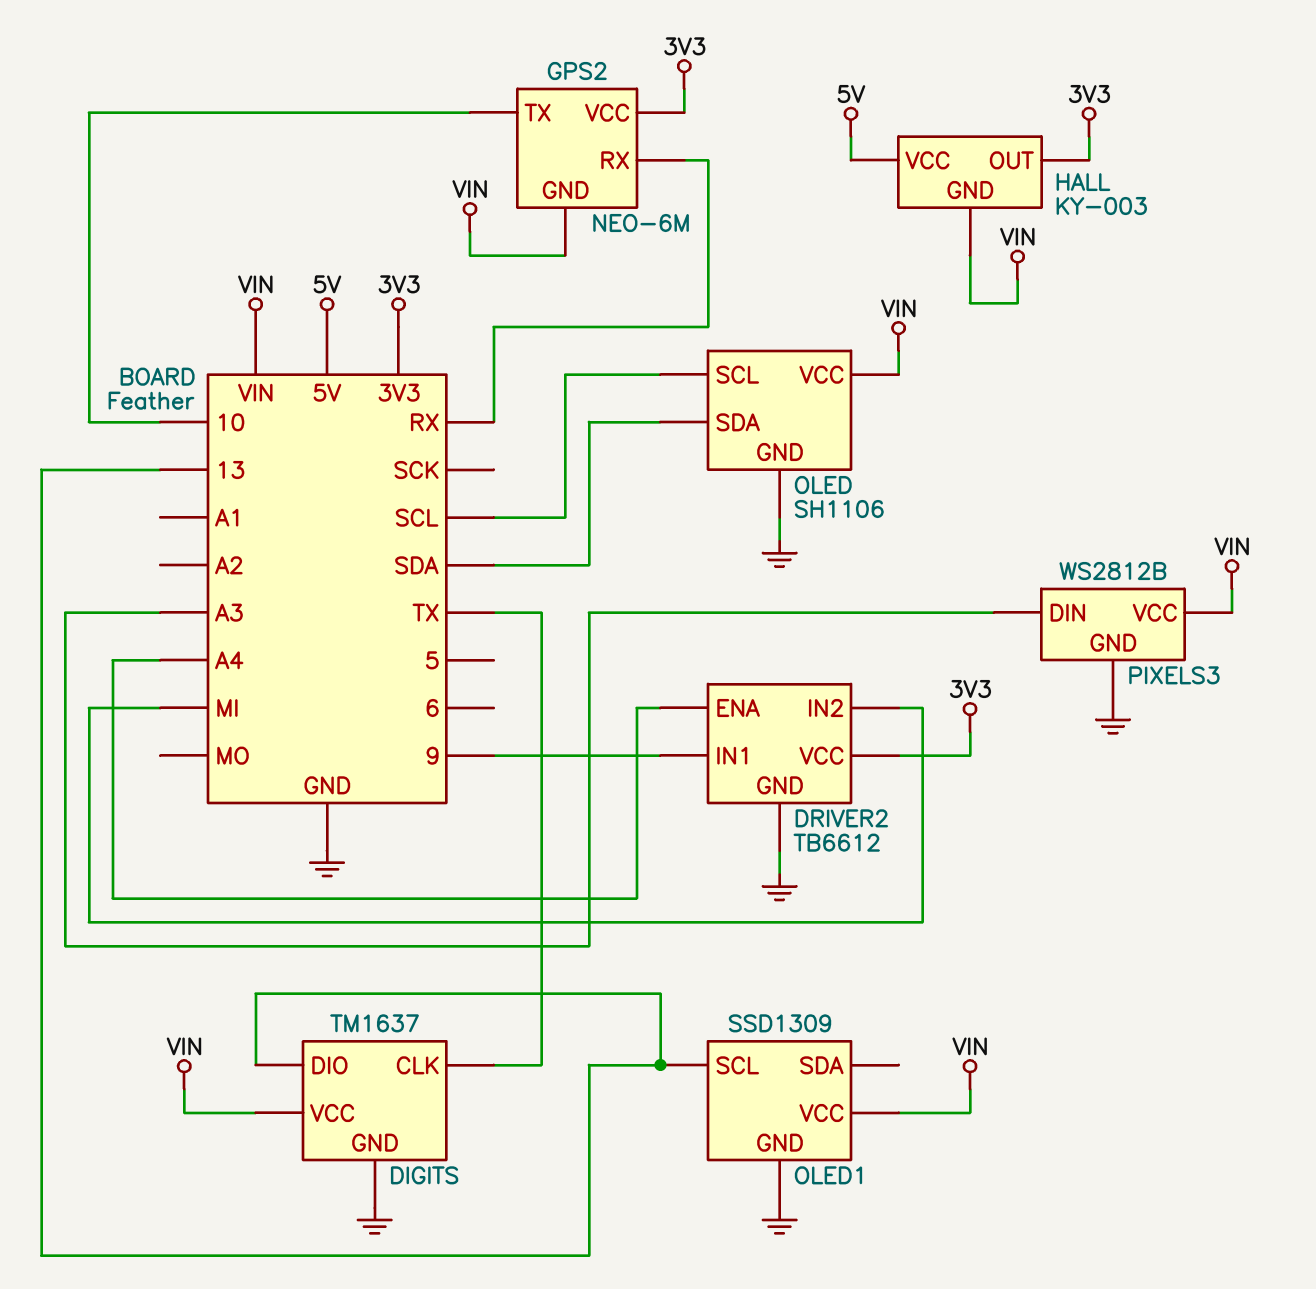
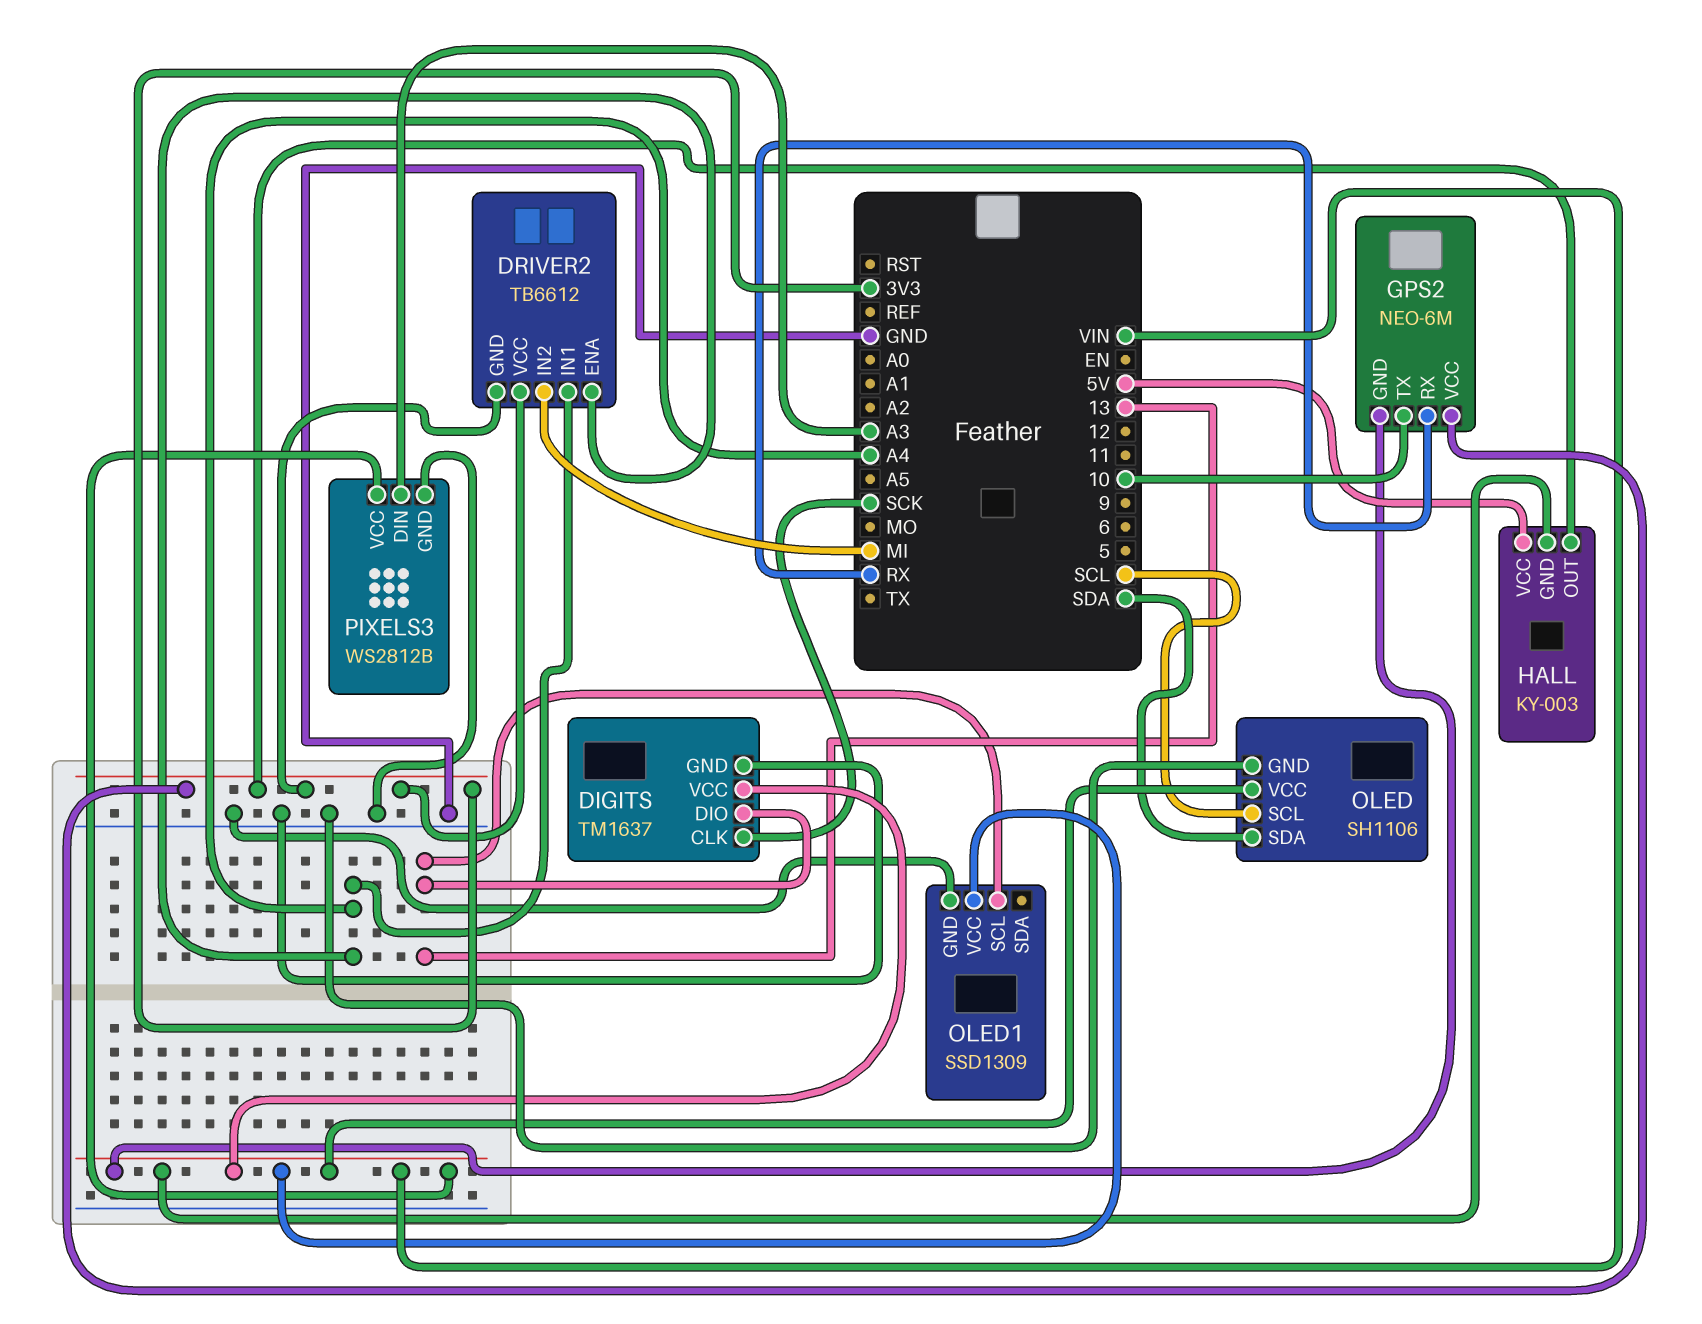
DIGITS pin CLK: TX -> SCK
DRIVER2 pin GND: GND -> 3V3
DRIVER2 pin IN1: 9 -> A4

